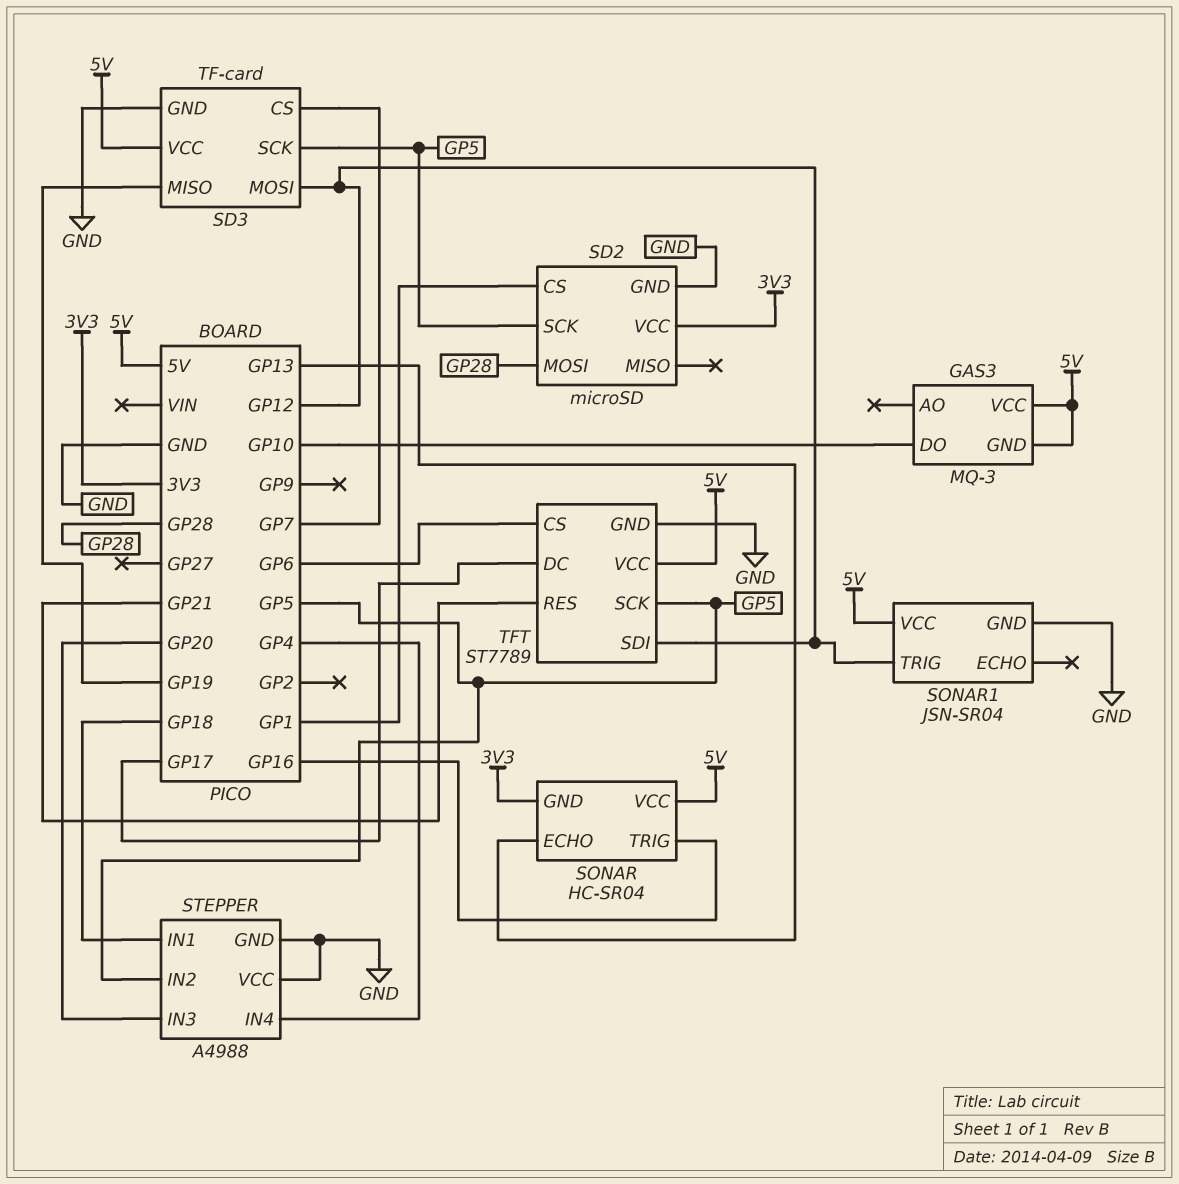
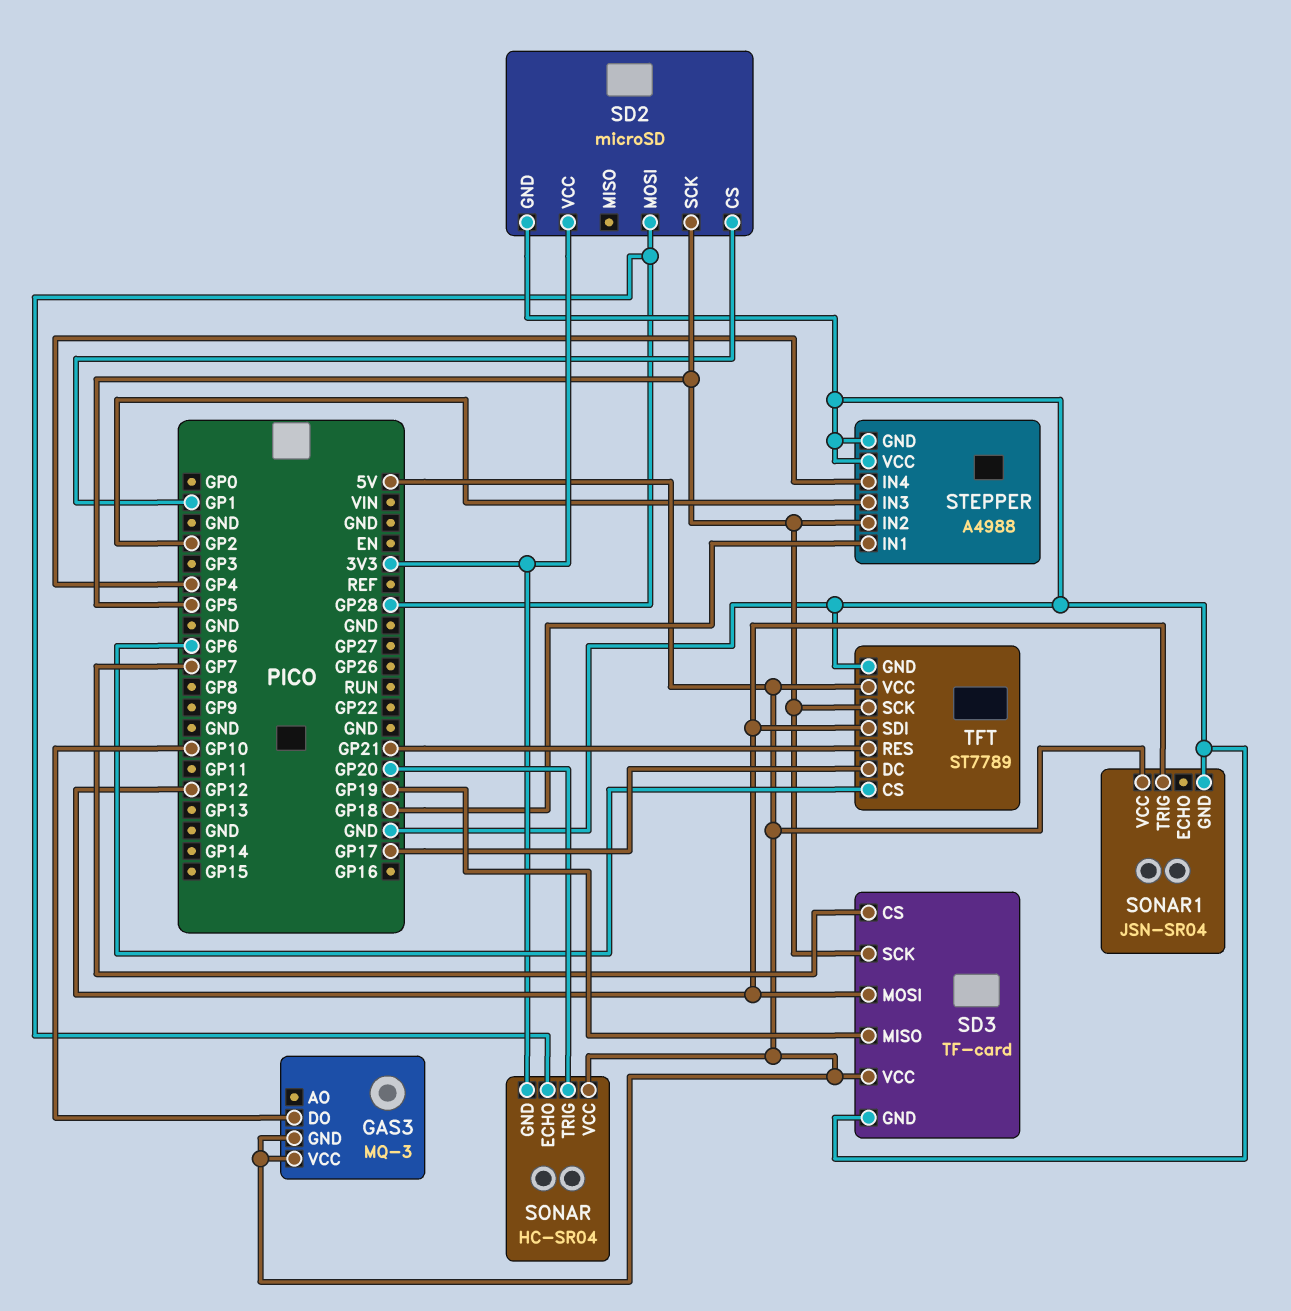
SONAR pin ECHO: GP13 -> GP28
SONAR pin TRIG: GP16 -> GP20
STEPPER pin IN3: GP20 -> GP2

